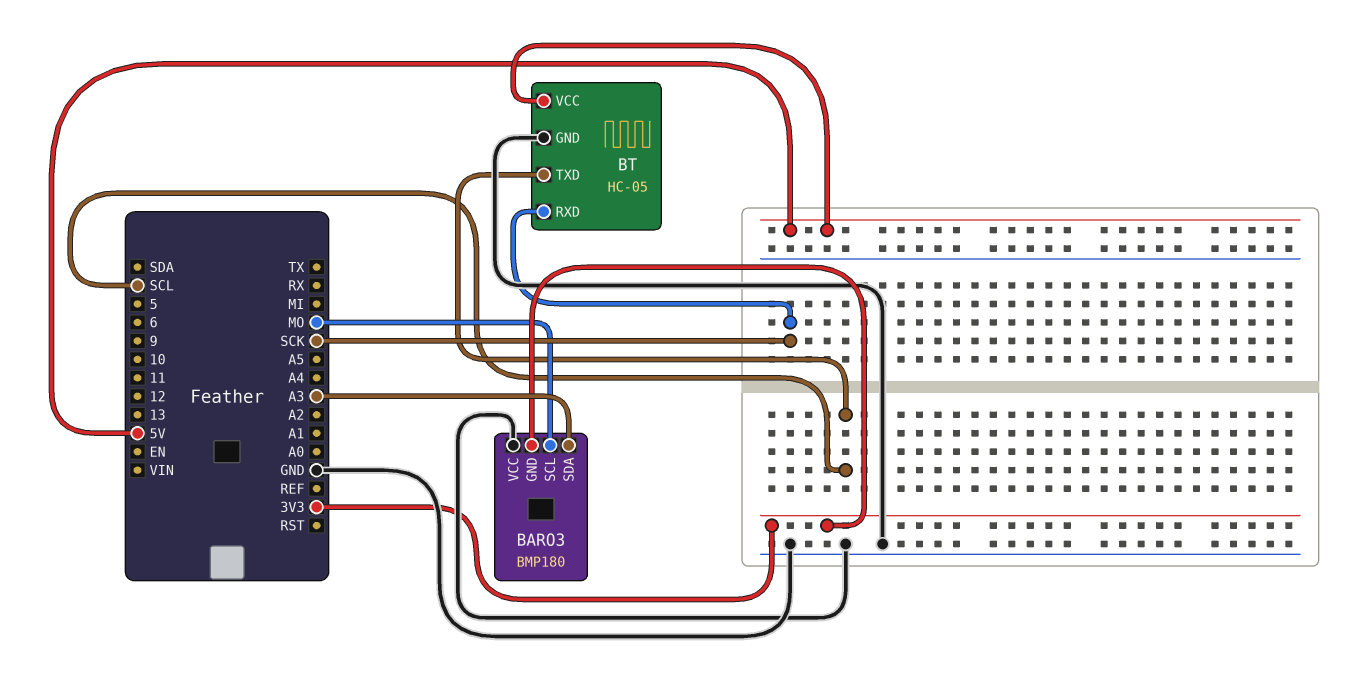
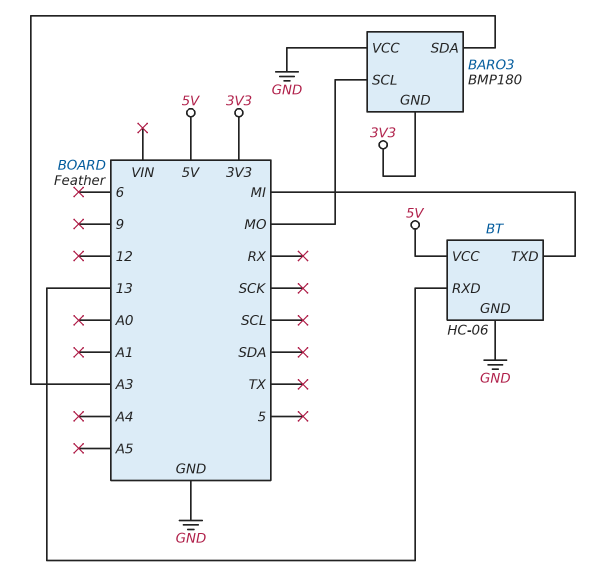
BT: HC-05 -> HC-06
BT pin RXD: SCK -> 13
BT pin TXD: SCL -> MI

